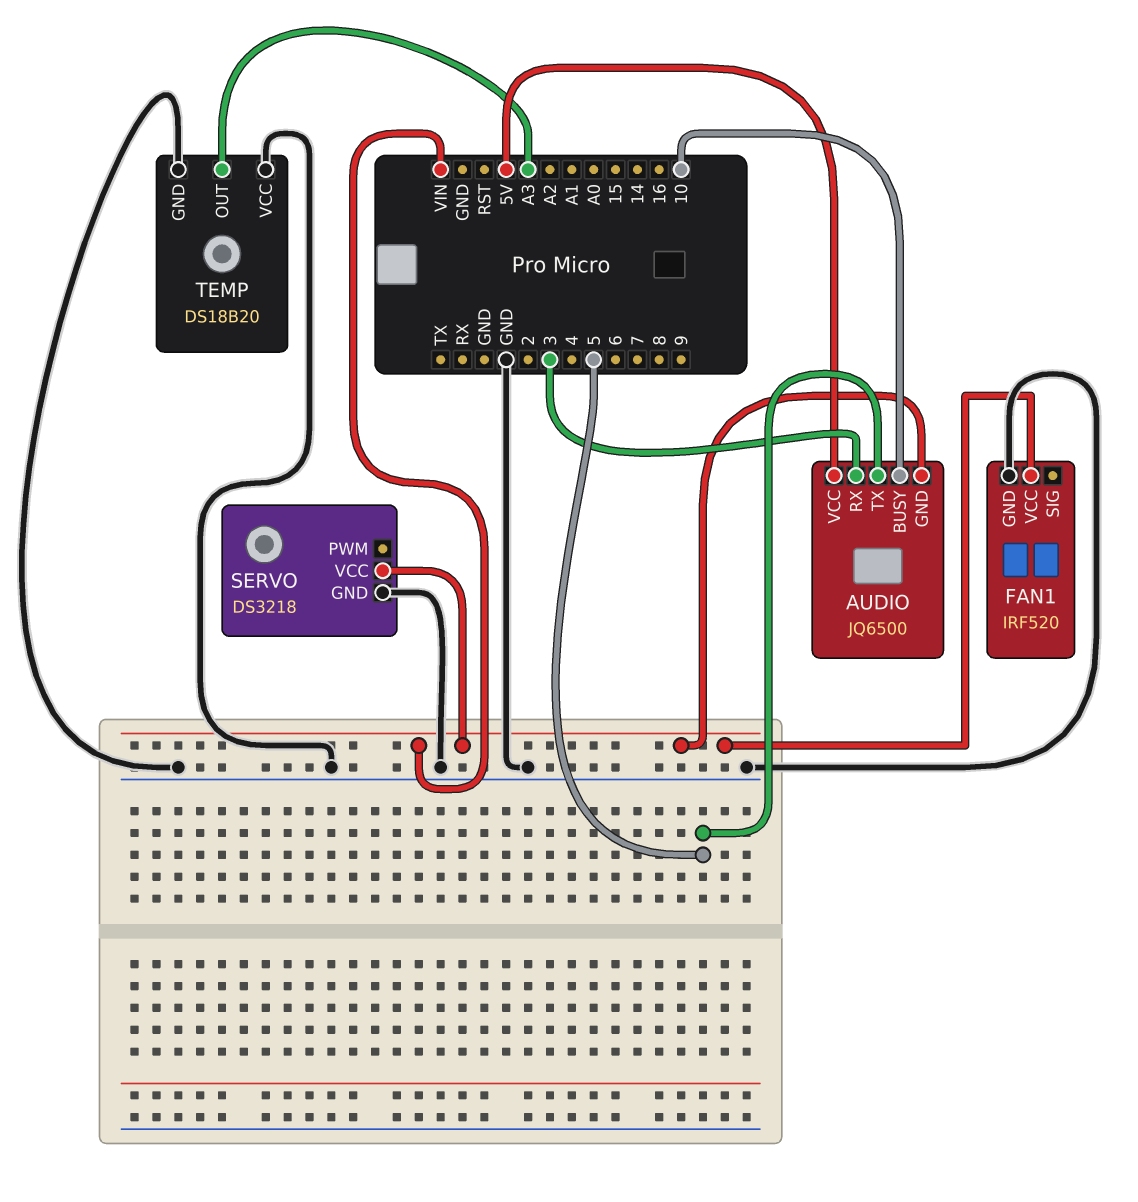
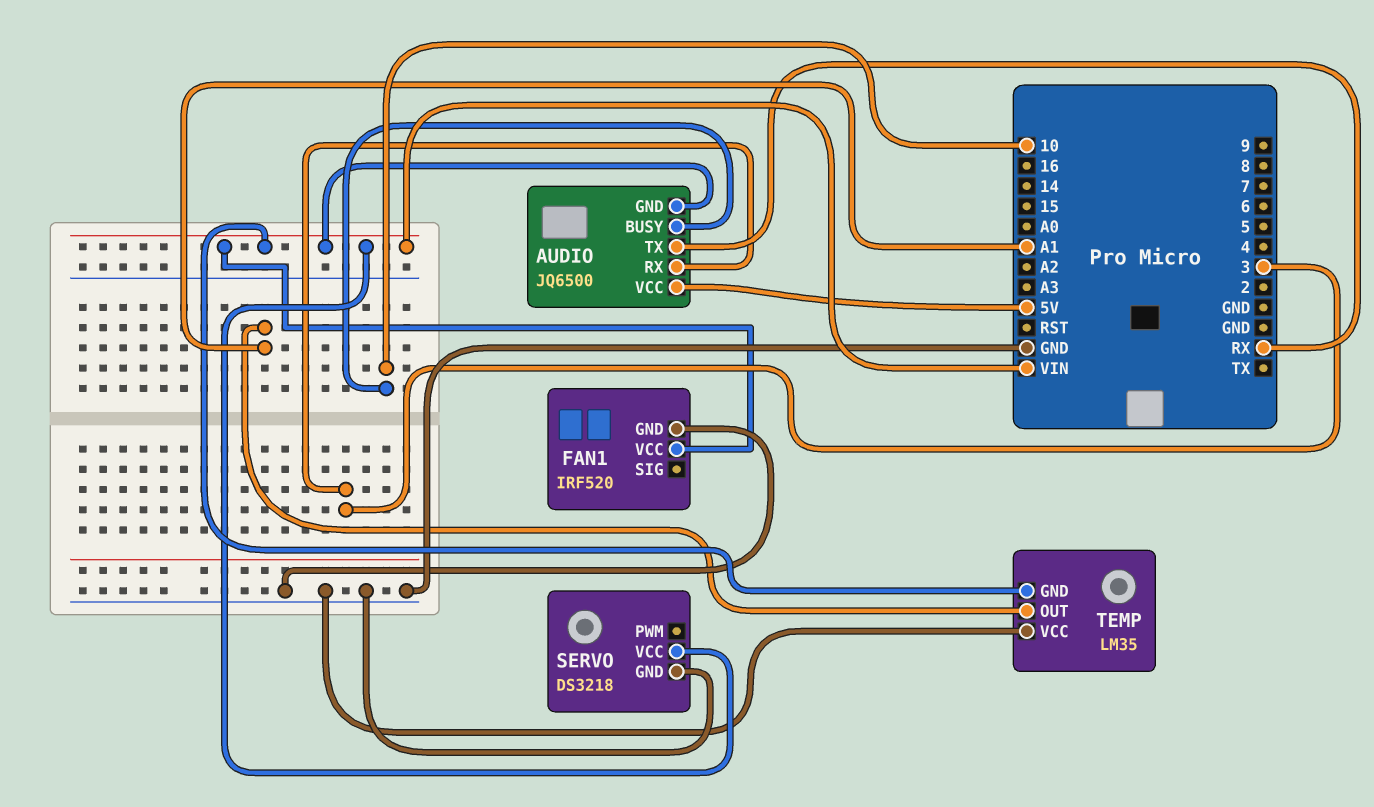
AUDIO pin TX: 5 -> RX
TEMP: DS18B20 -> LM35
TEMP pin GND: GND -> VIN
TEMP pin OUT: A3 -> A1

